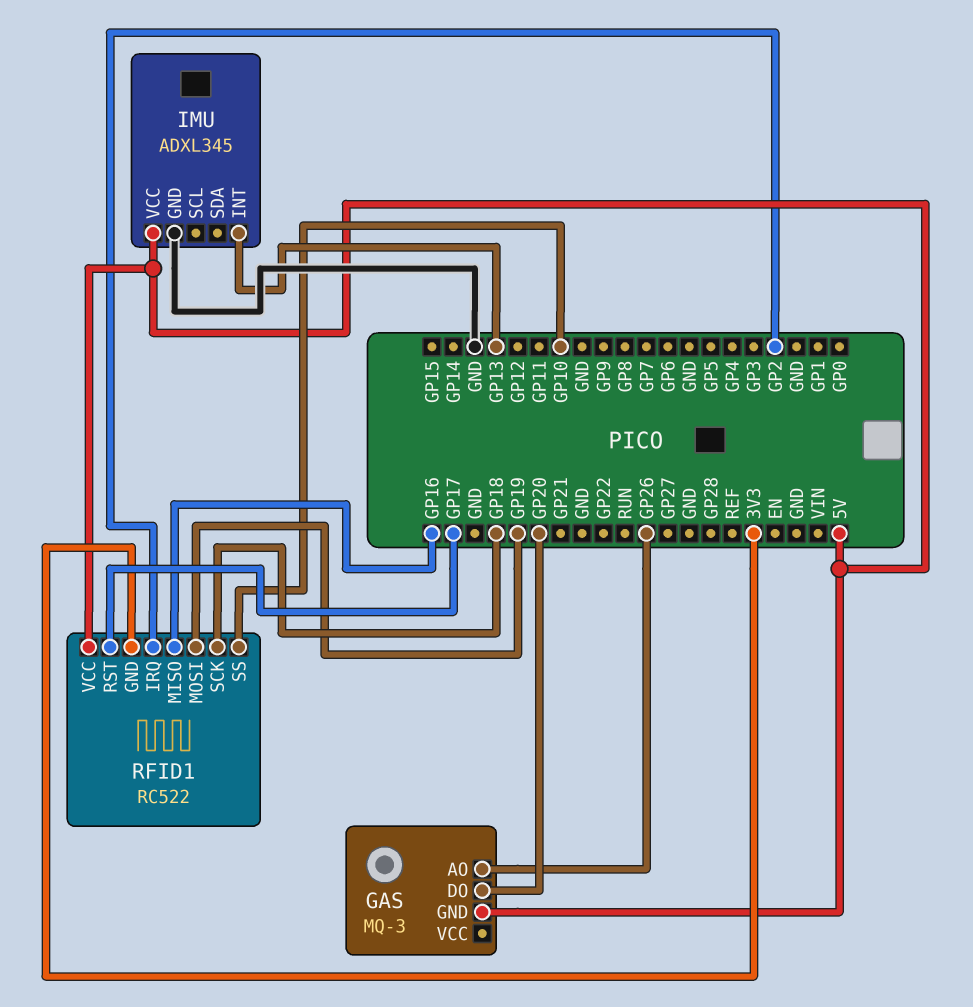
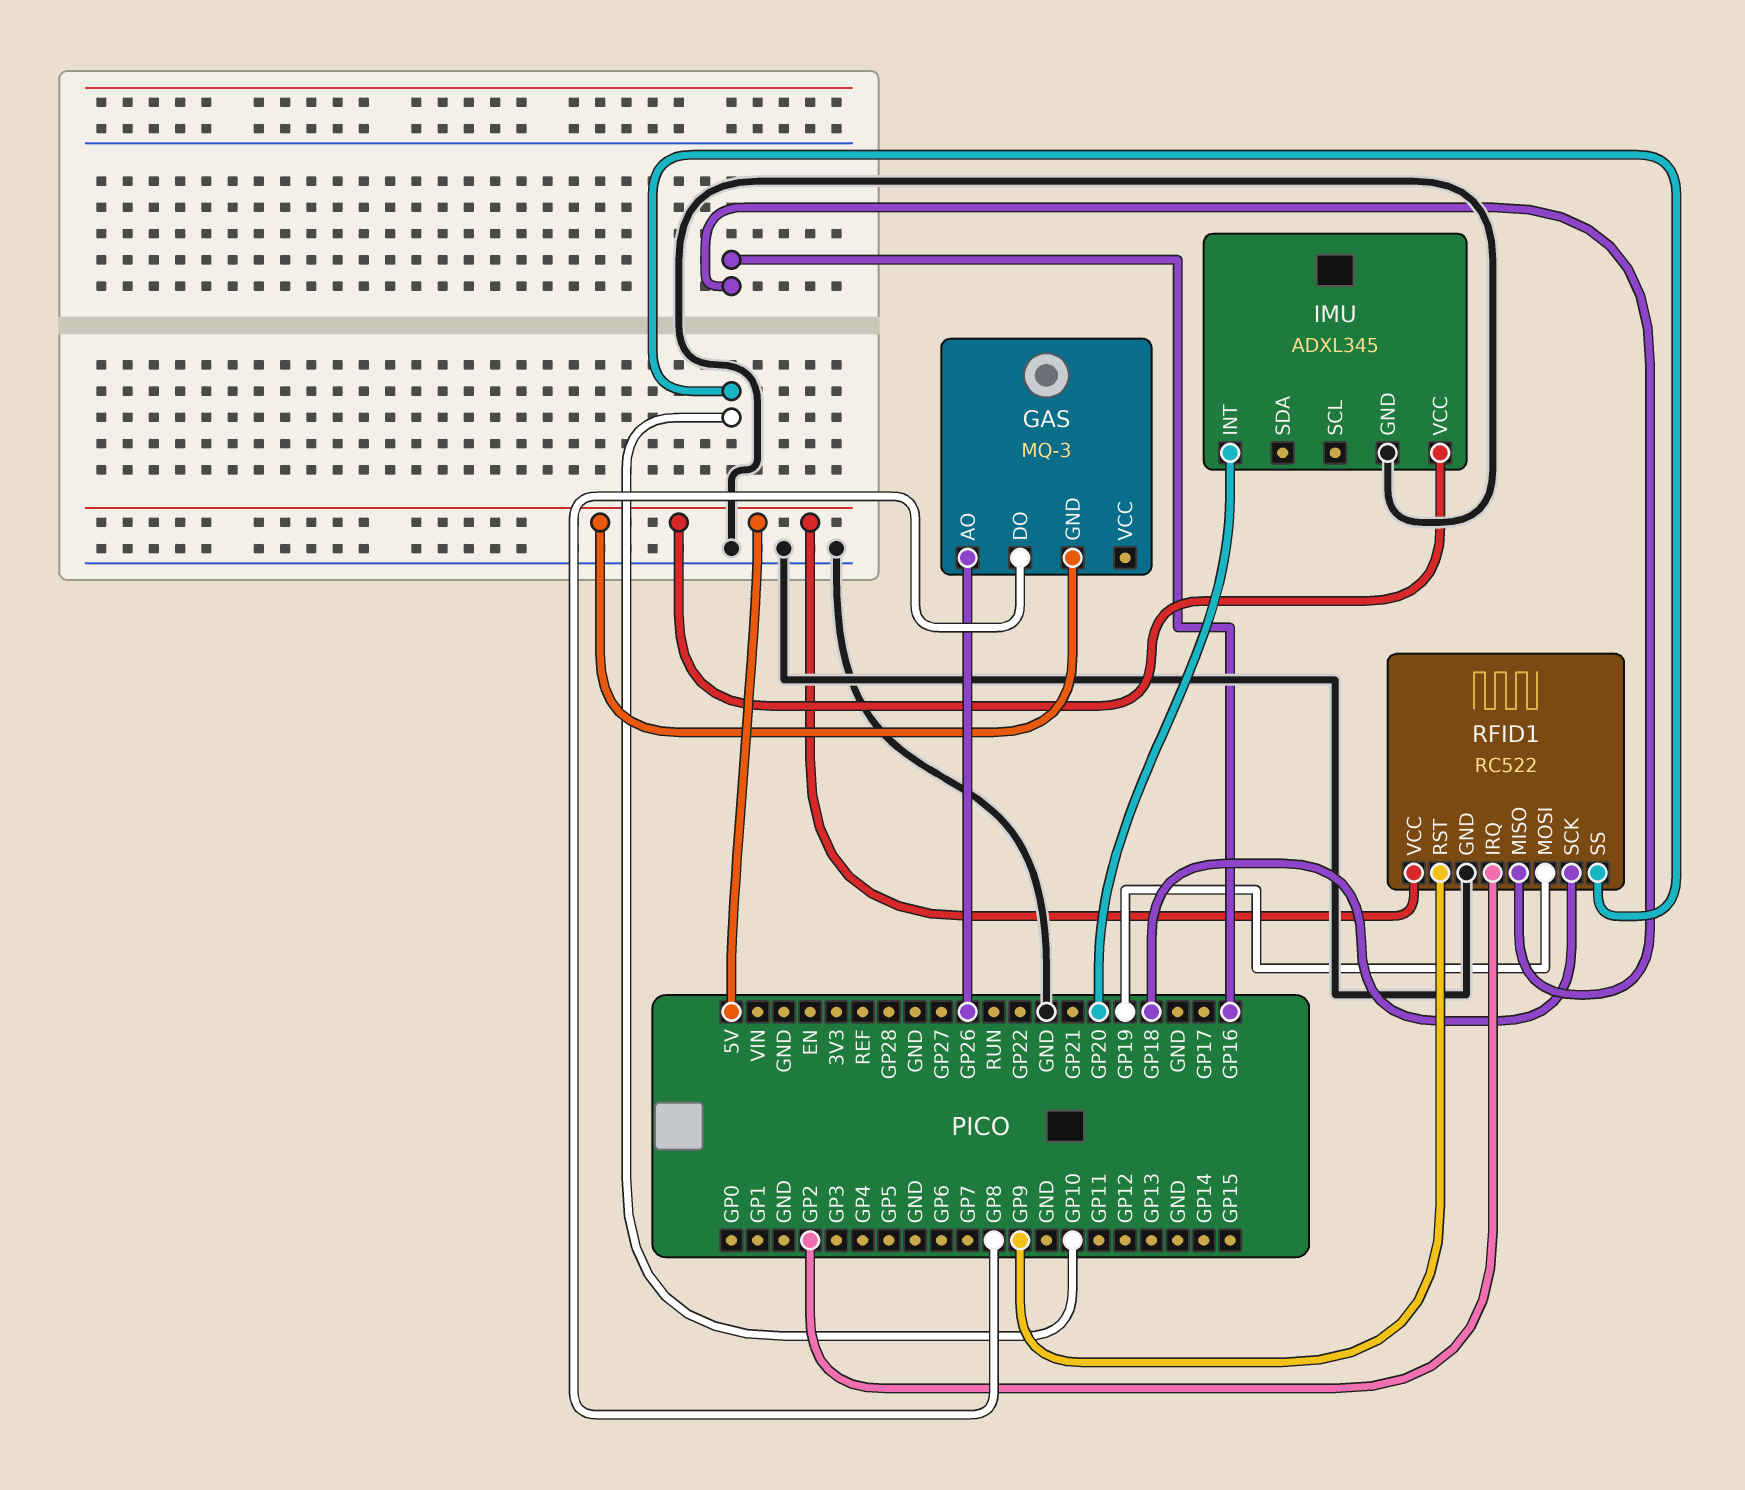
GAS pin DO: GP20 -> GP8
IMU pin INT: GP13 -> GP20
RFID1 pin GND: 3V3 -> GND
RFID1 pin RST: GP17 -> GP9

